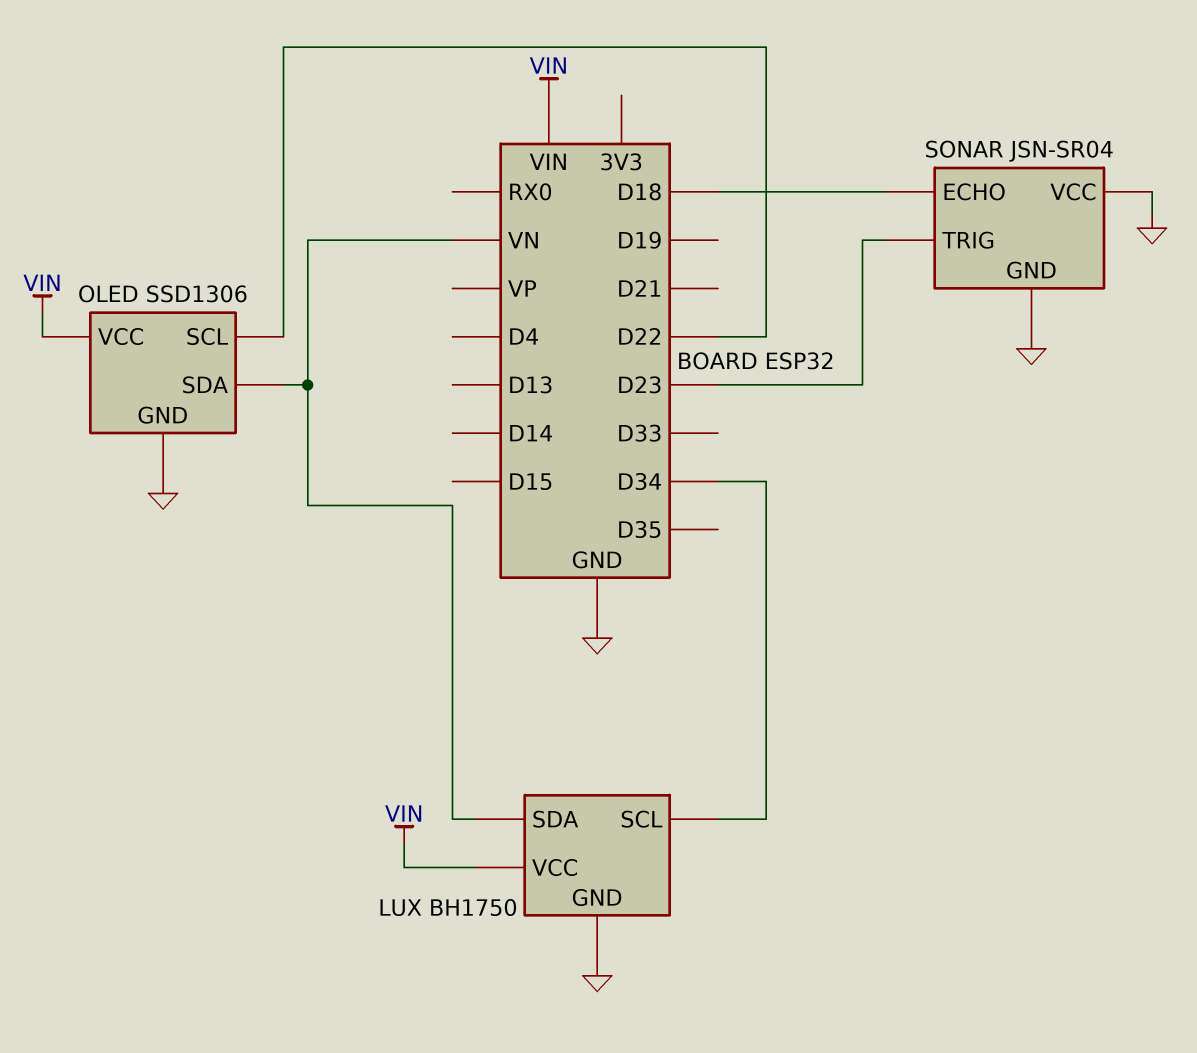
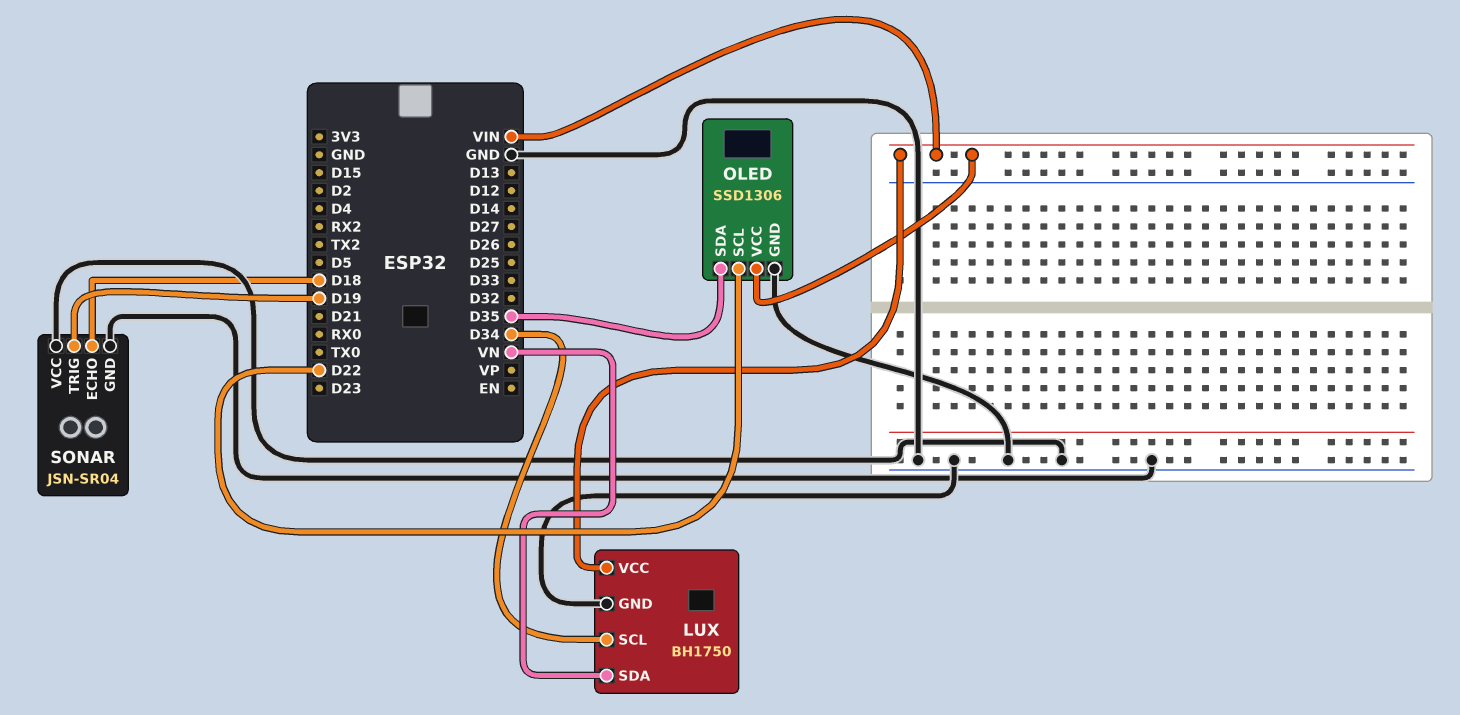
OLED pin SDA: VN -> D35
SONAR pin TRIG: D23 -> D19

